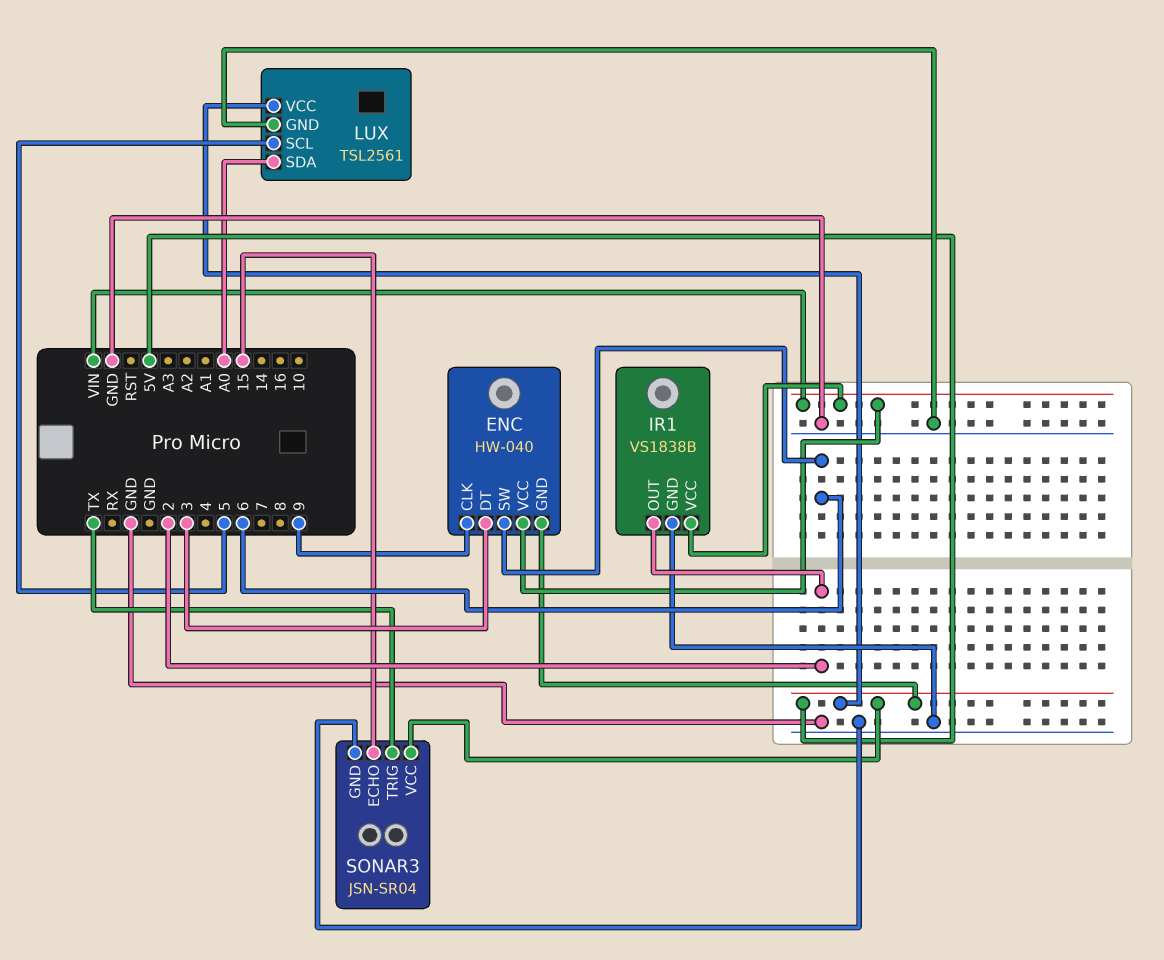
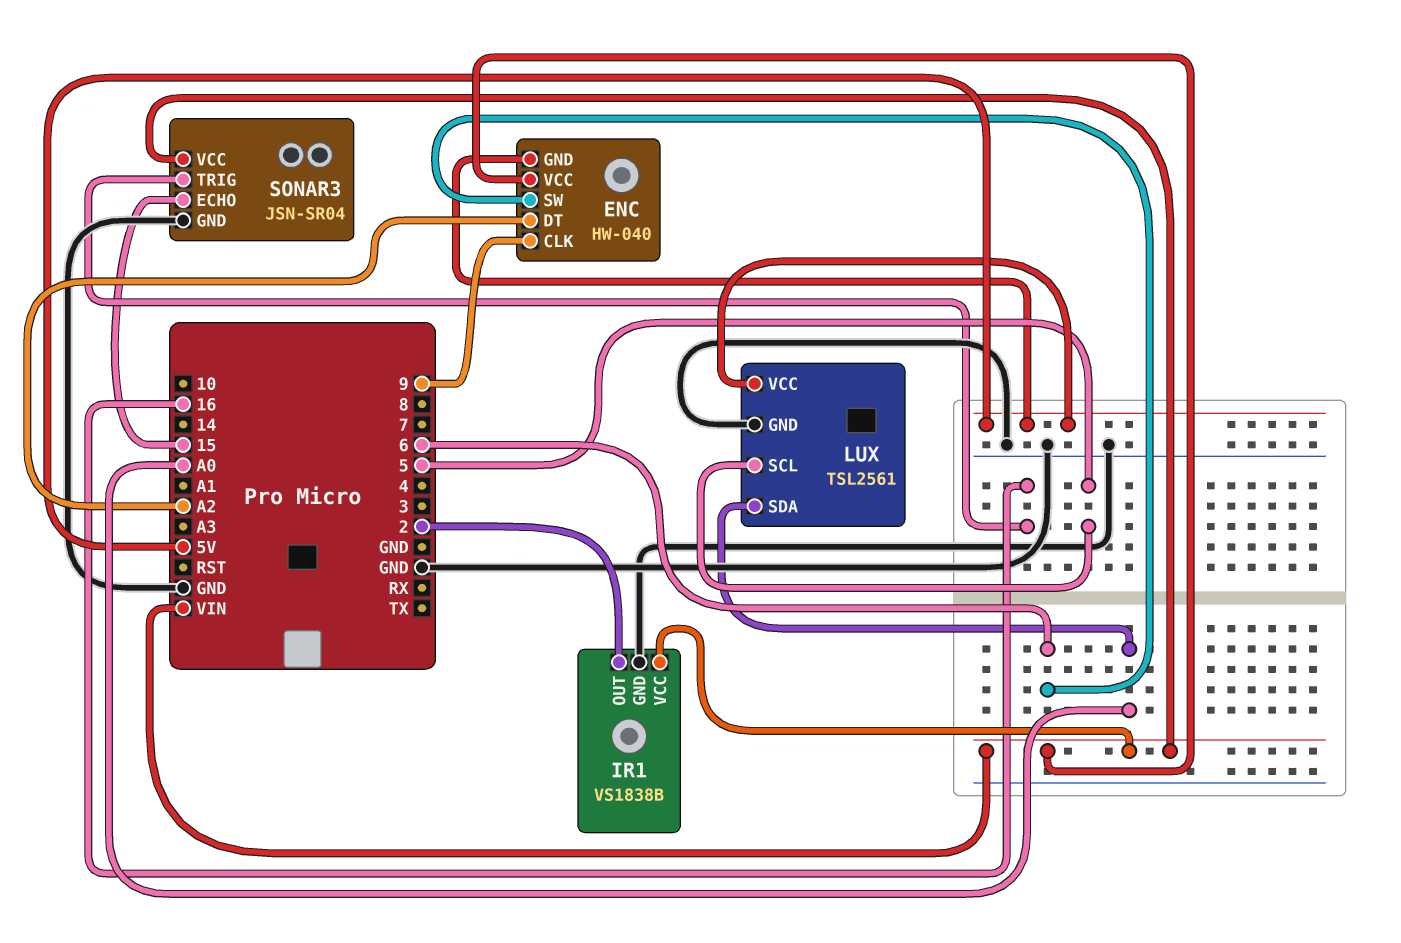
ENC pin DT: 3 -> A2
SONAR3 pin TRIG: TX -> 16
SONAR3 pin VCC: 5V -> VIN

